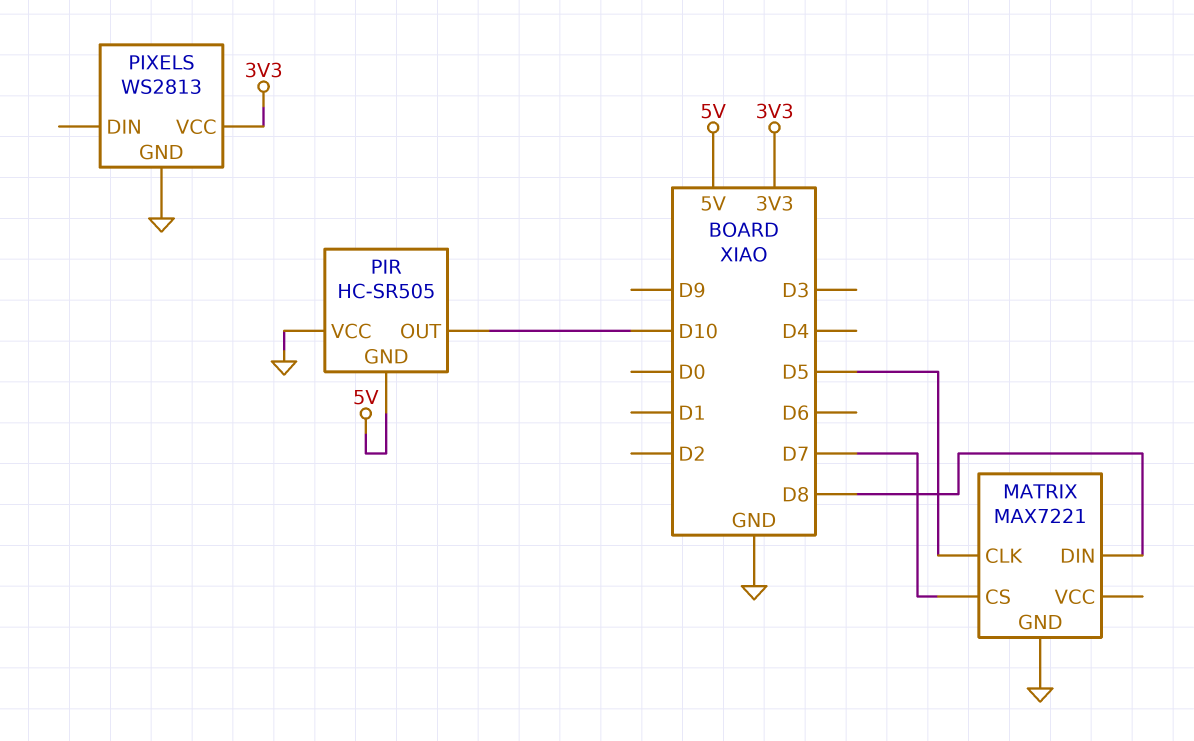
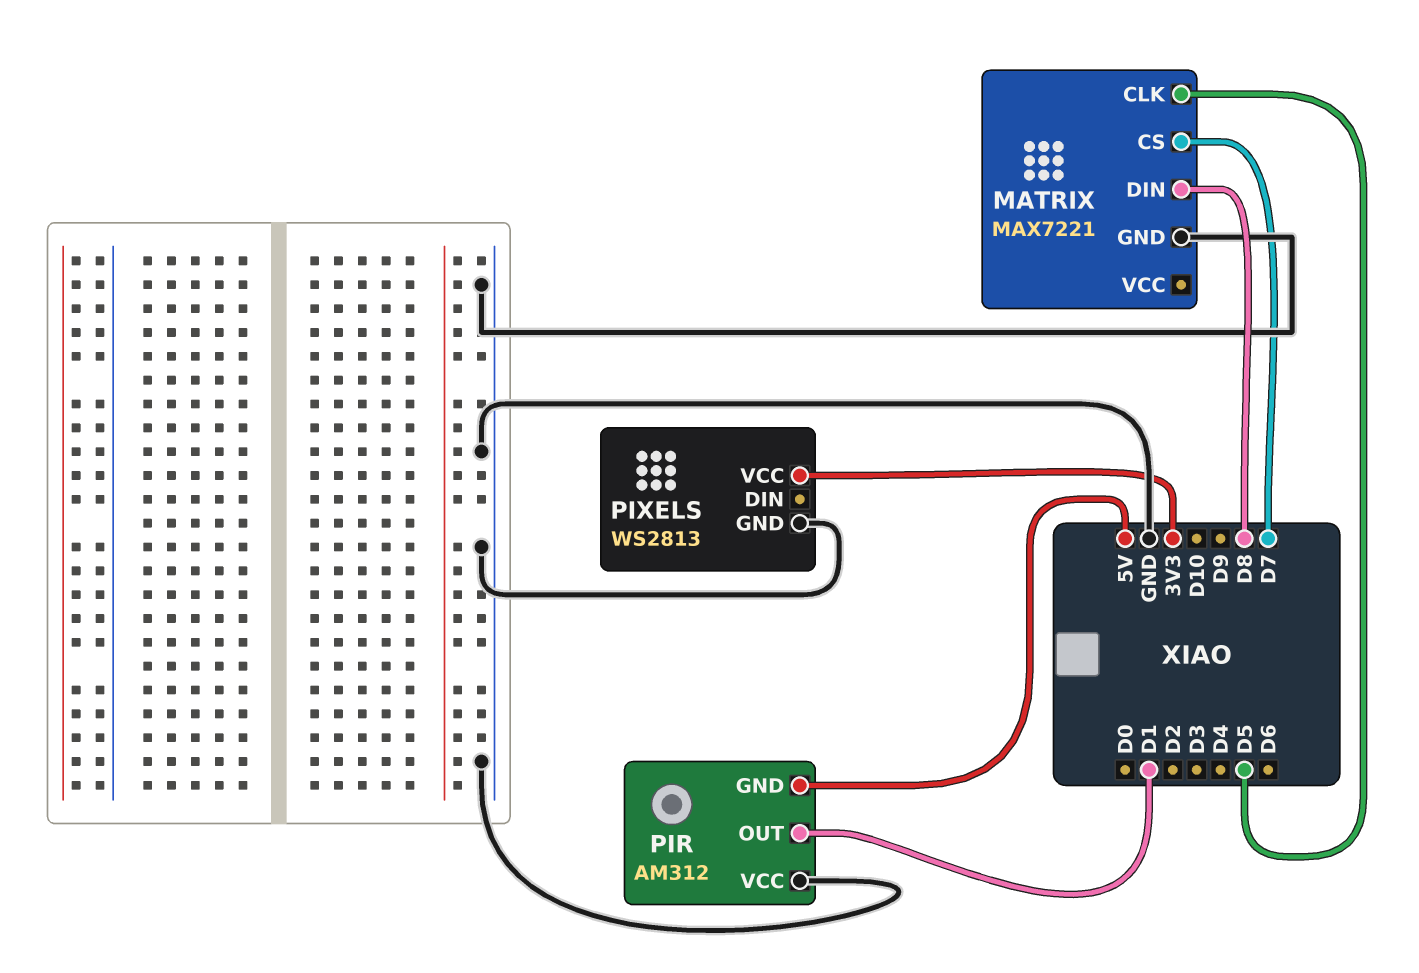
PIR: HC-SR505 -> AM312
PIR pin OUT: D10 -> D1

